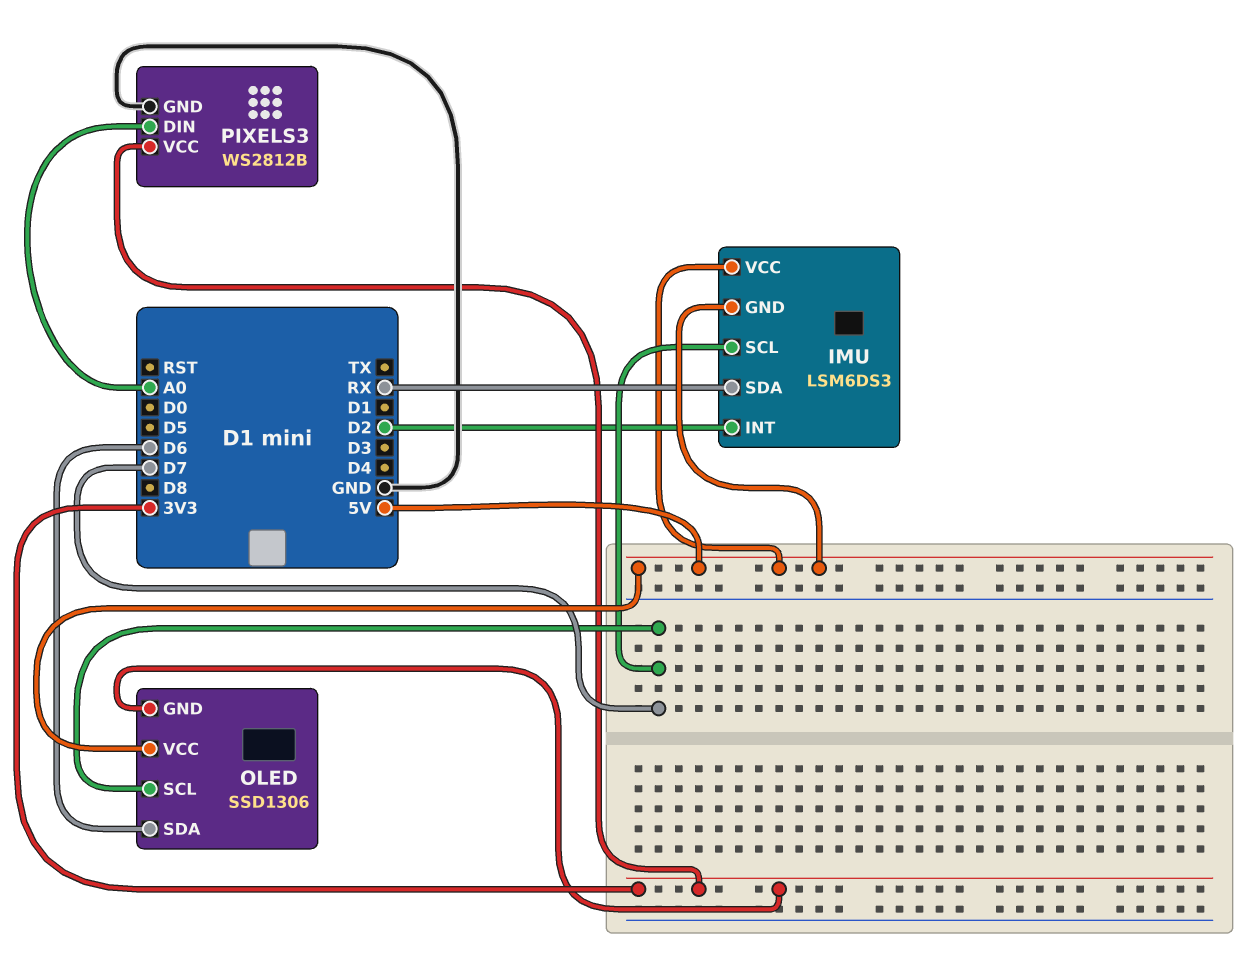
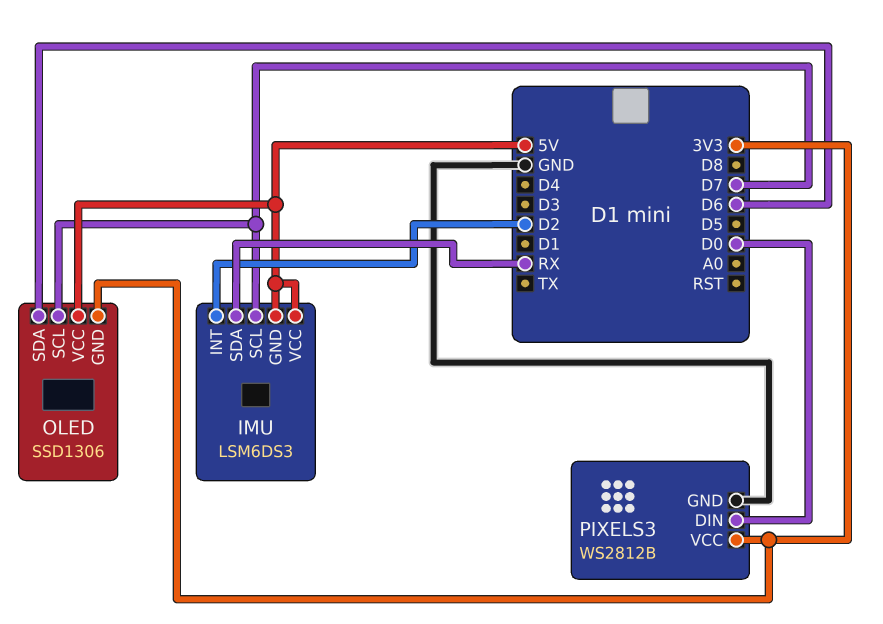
PIXELS3 pin DIN: A0 -> D0

